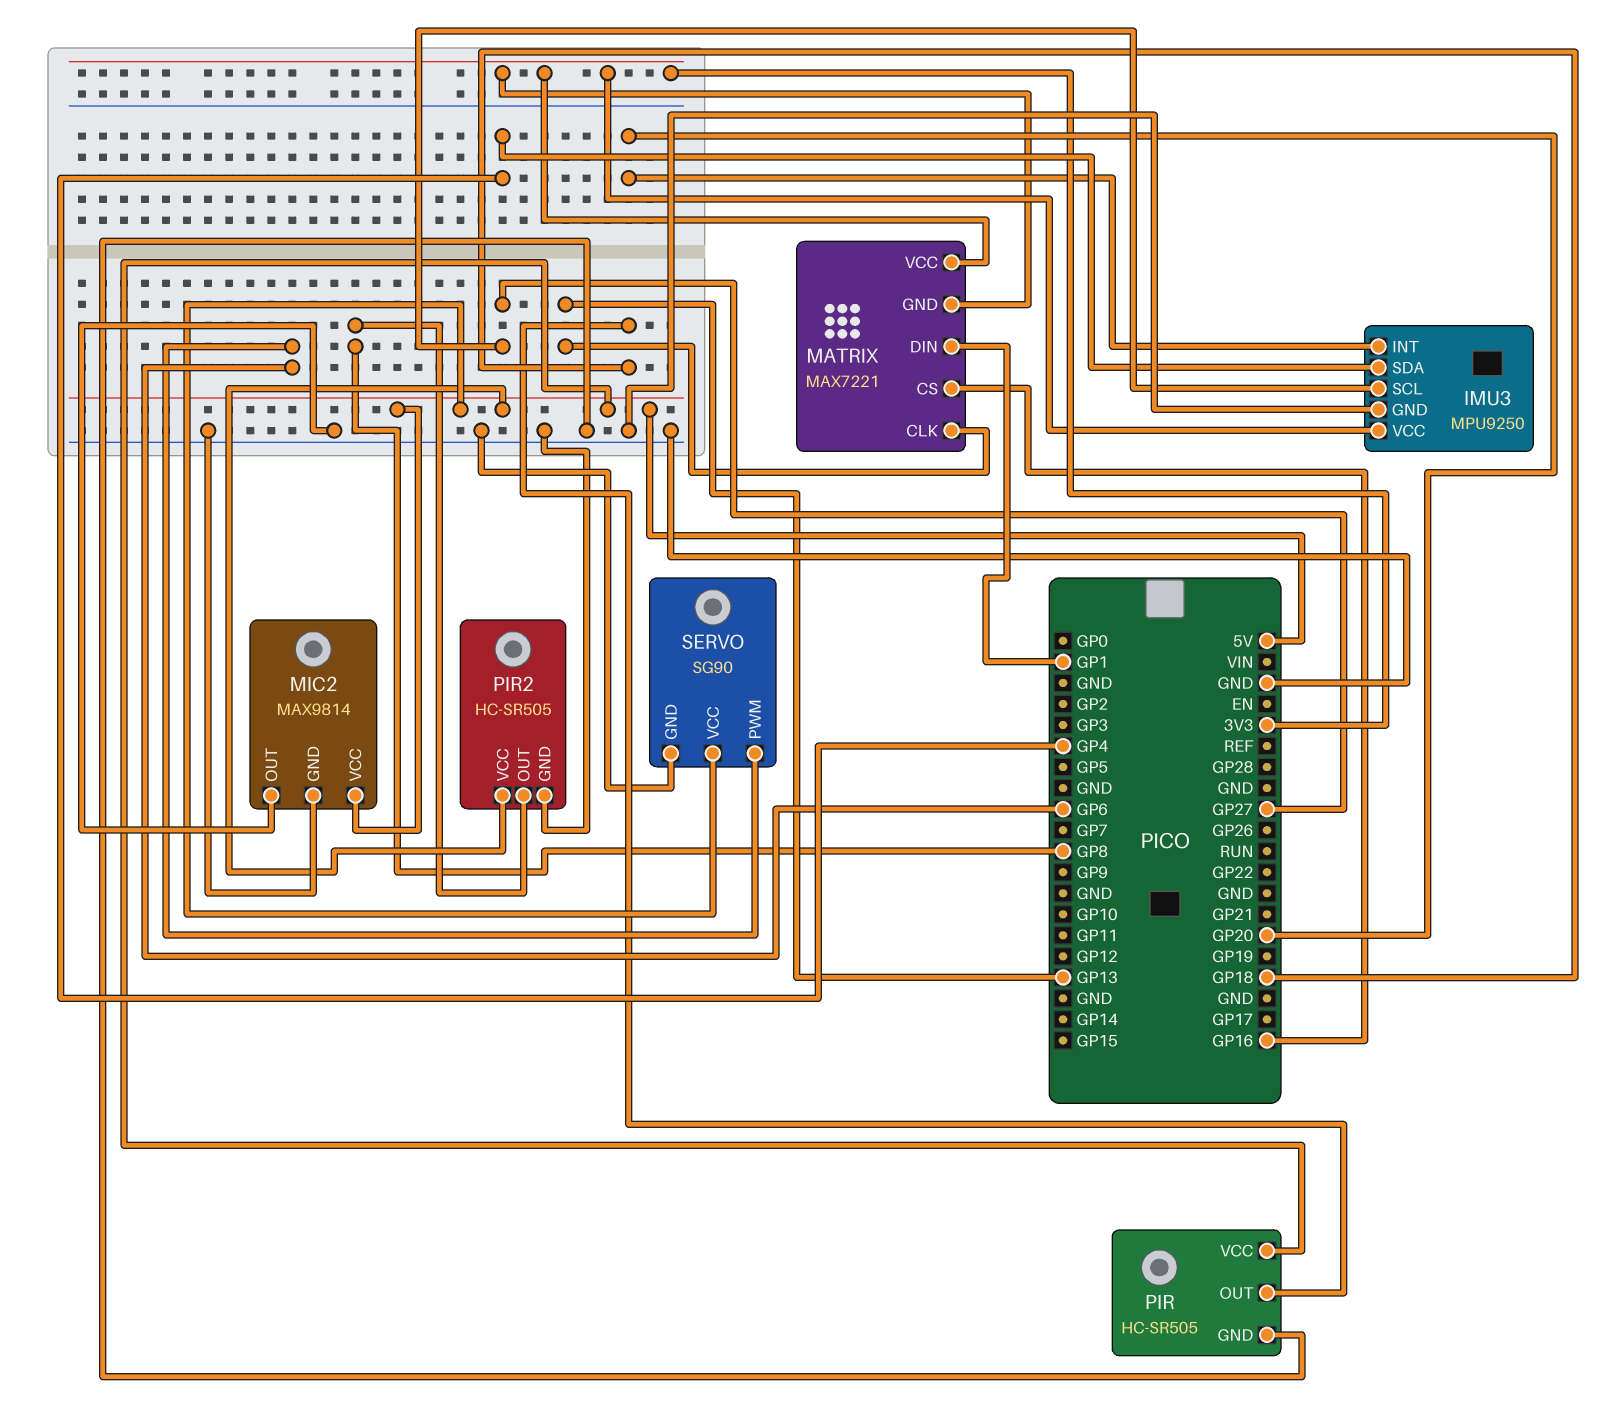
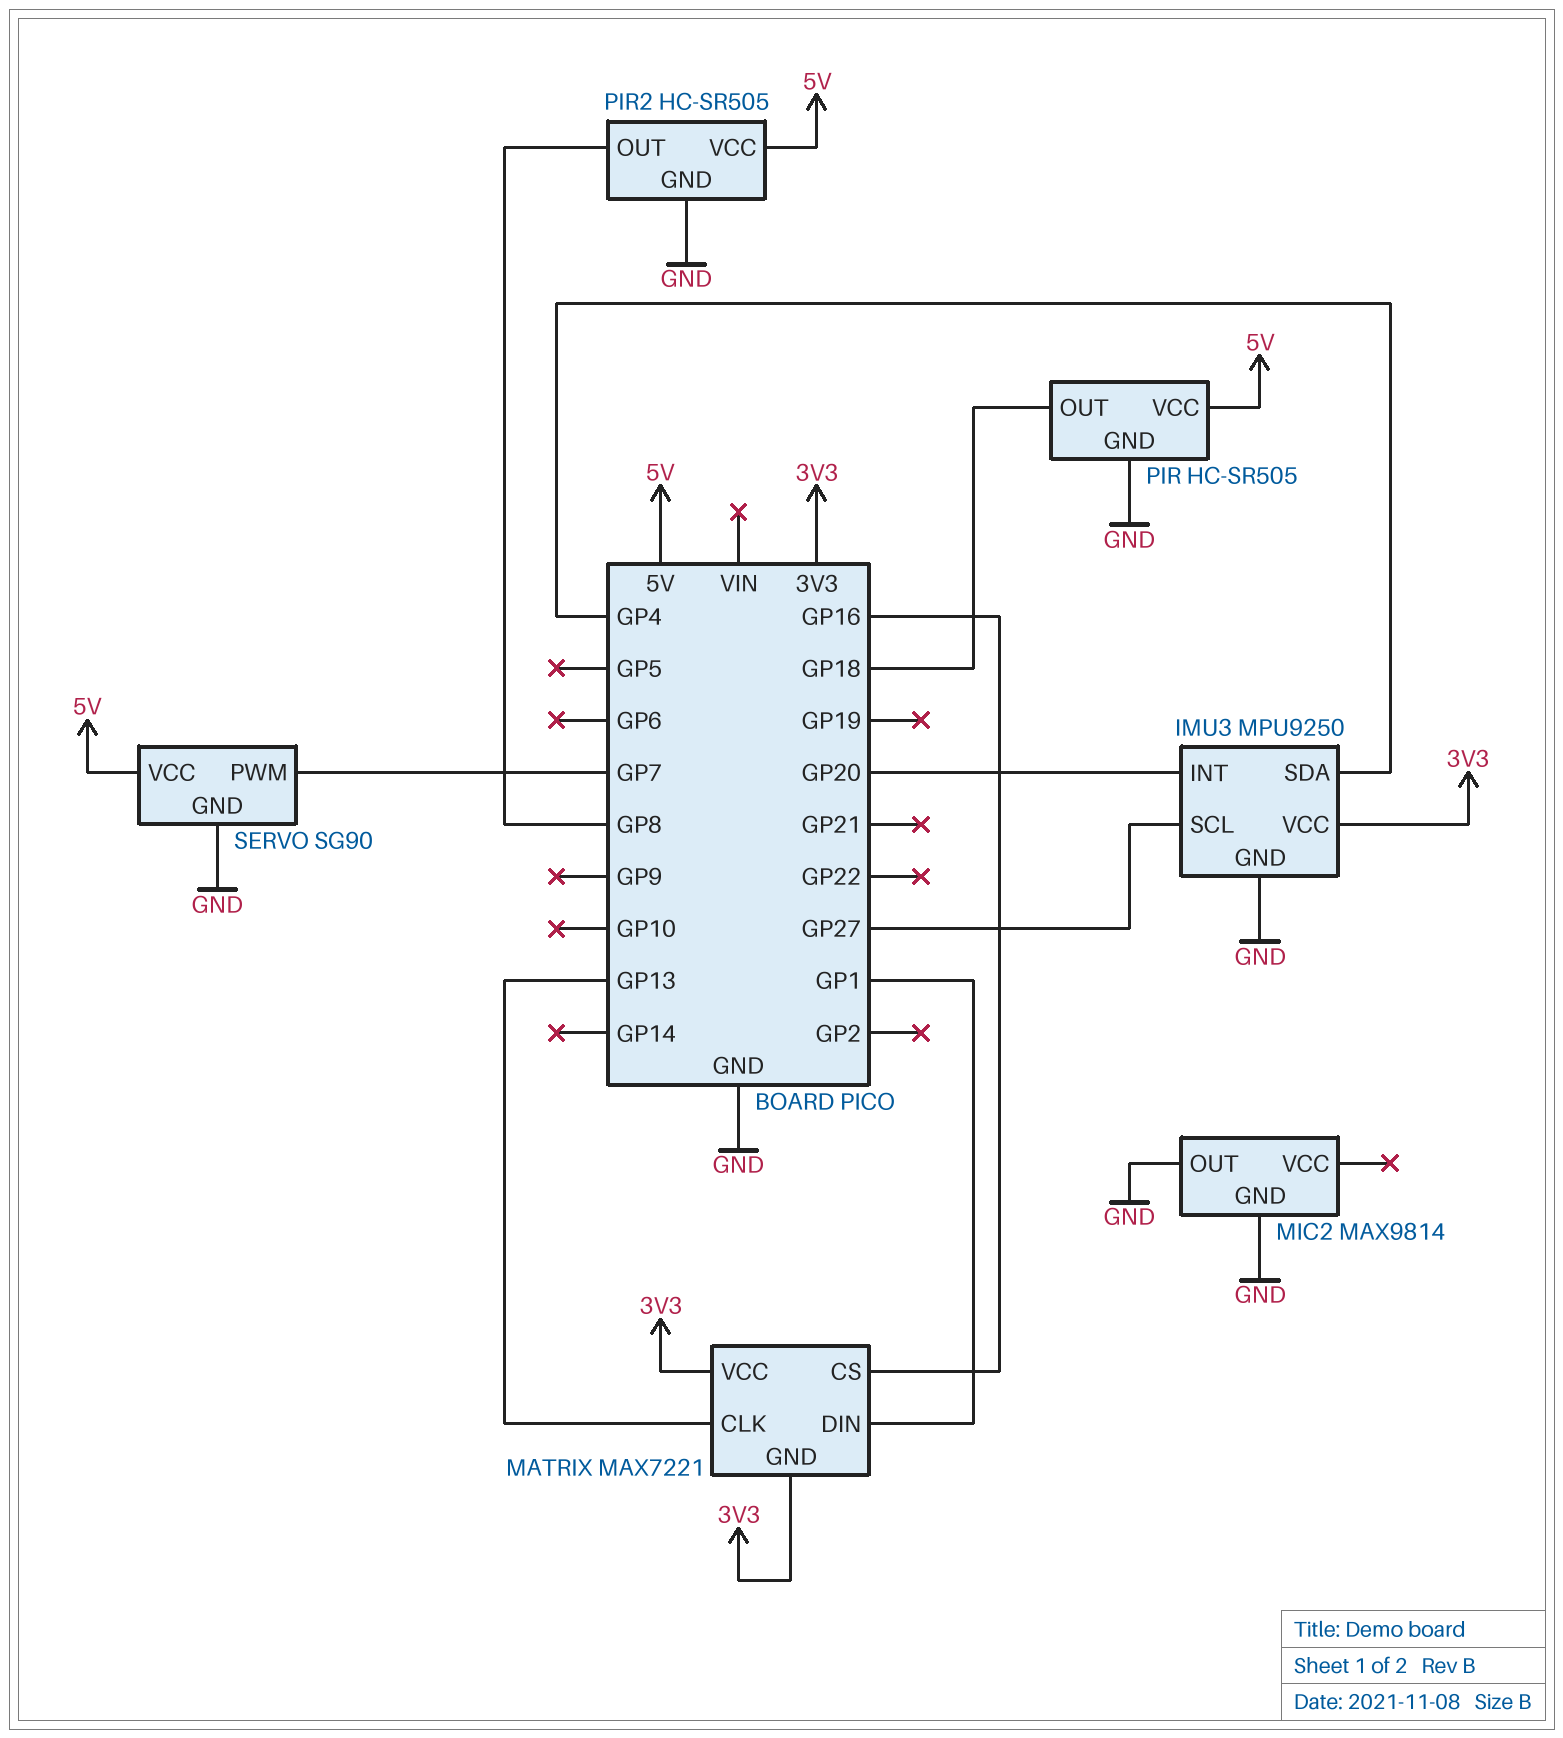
MIC2 pin VCC: 5V -> none
SERVO pin PWM: GP6 -> GP7

